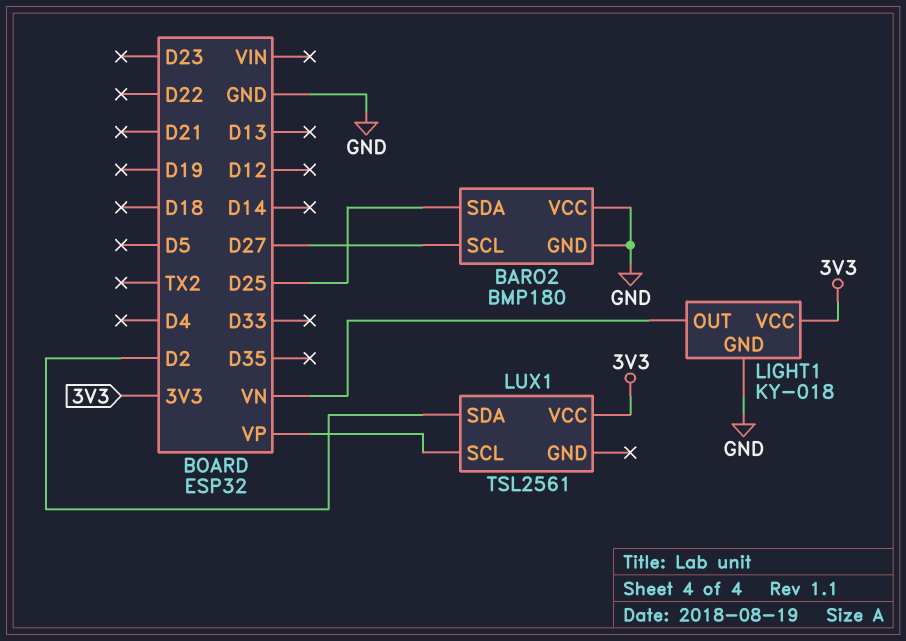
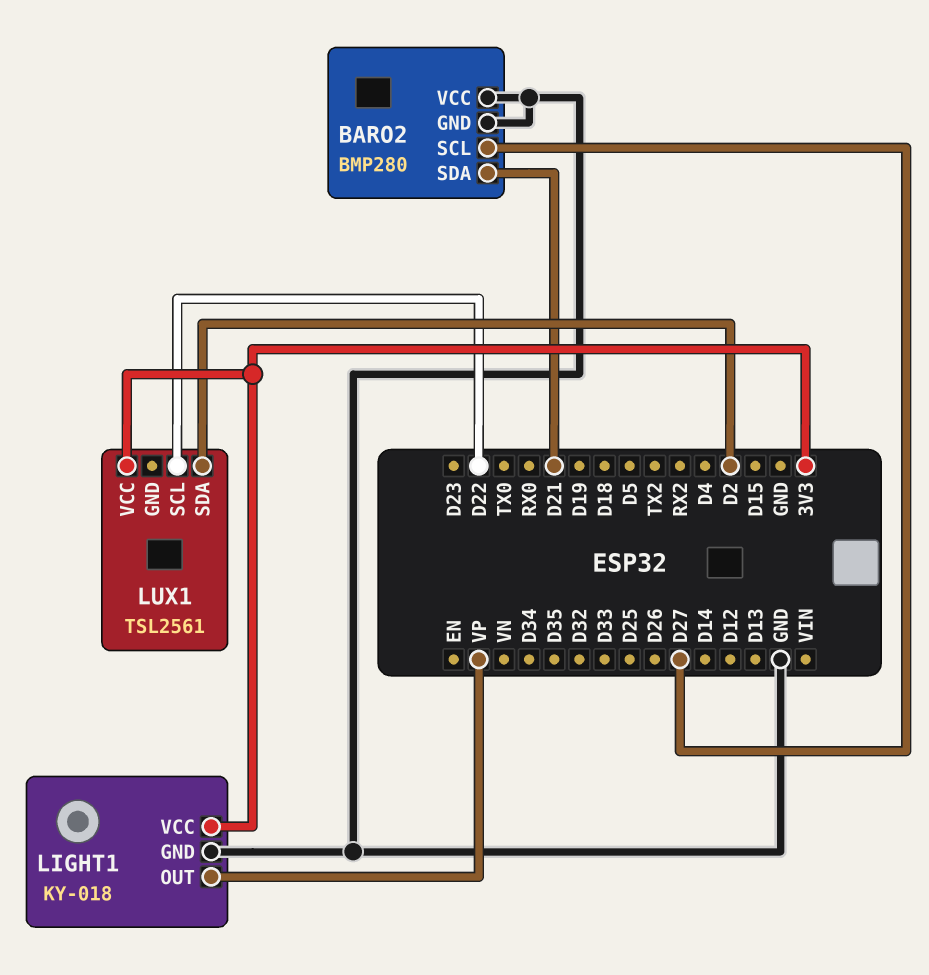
BARO2: BMP180 -> BMP280
BARO2 pin SDA: D25 -> D21
LIGHT1 pin OUT: VN -> VP
LUX1 pin SCL: VP -> D22

